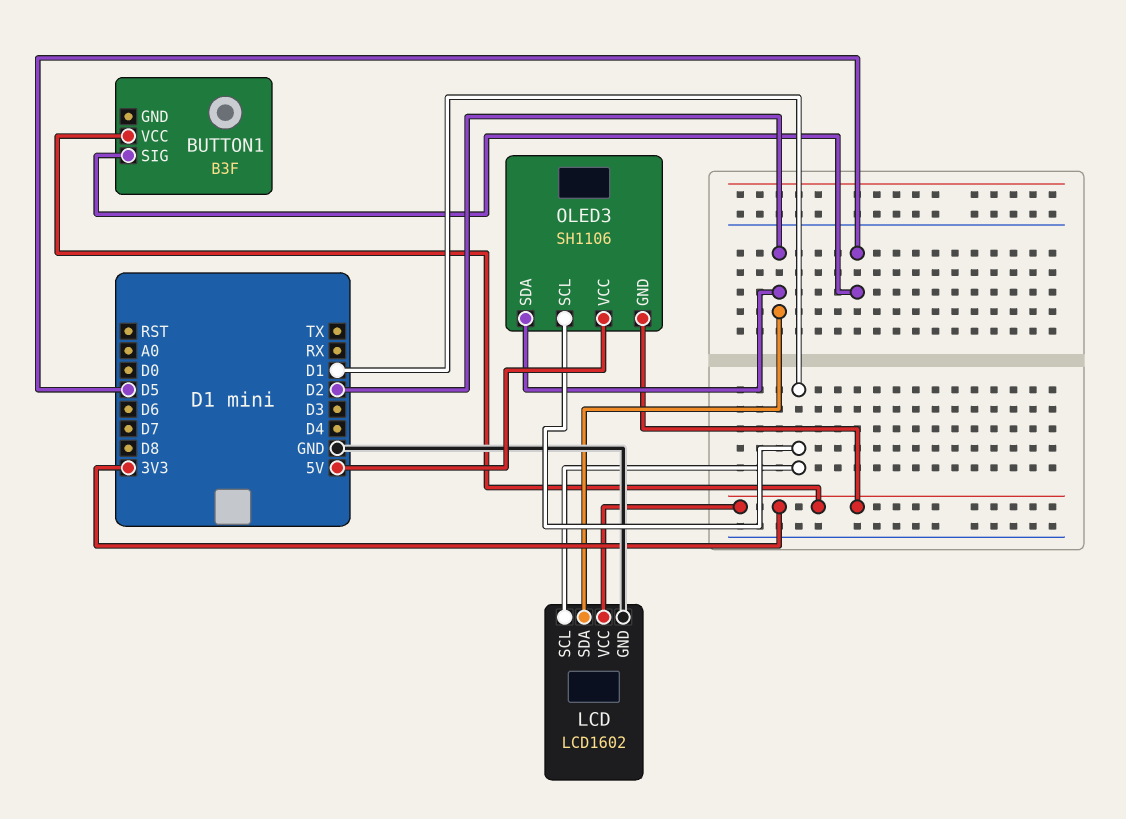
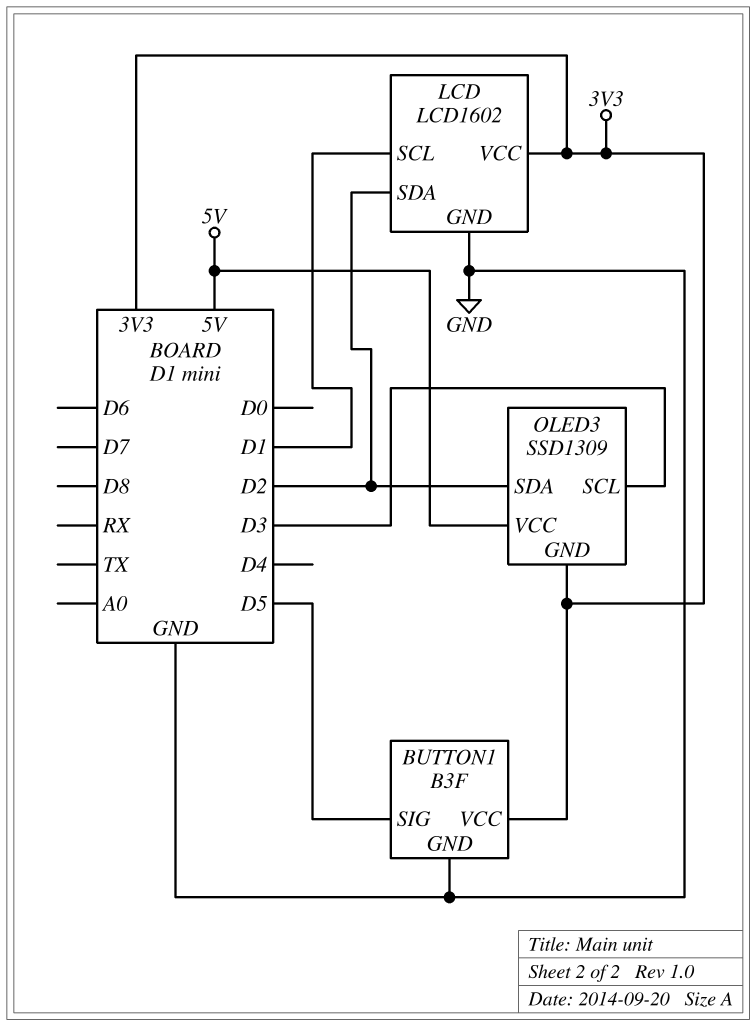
BUTTON1 pin GND: none -> GND
OLED3: SH1106 -> SSD1309
OLED3 pin SCL: D1 -> D3

